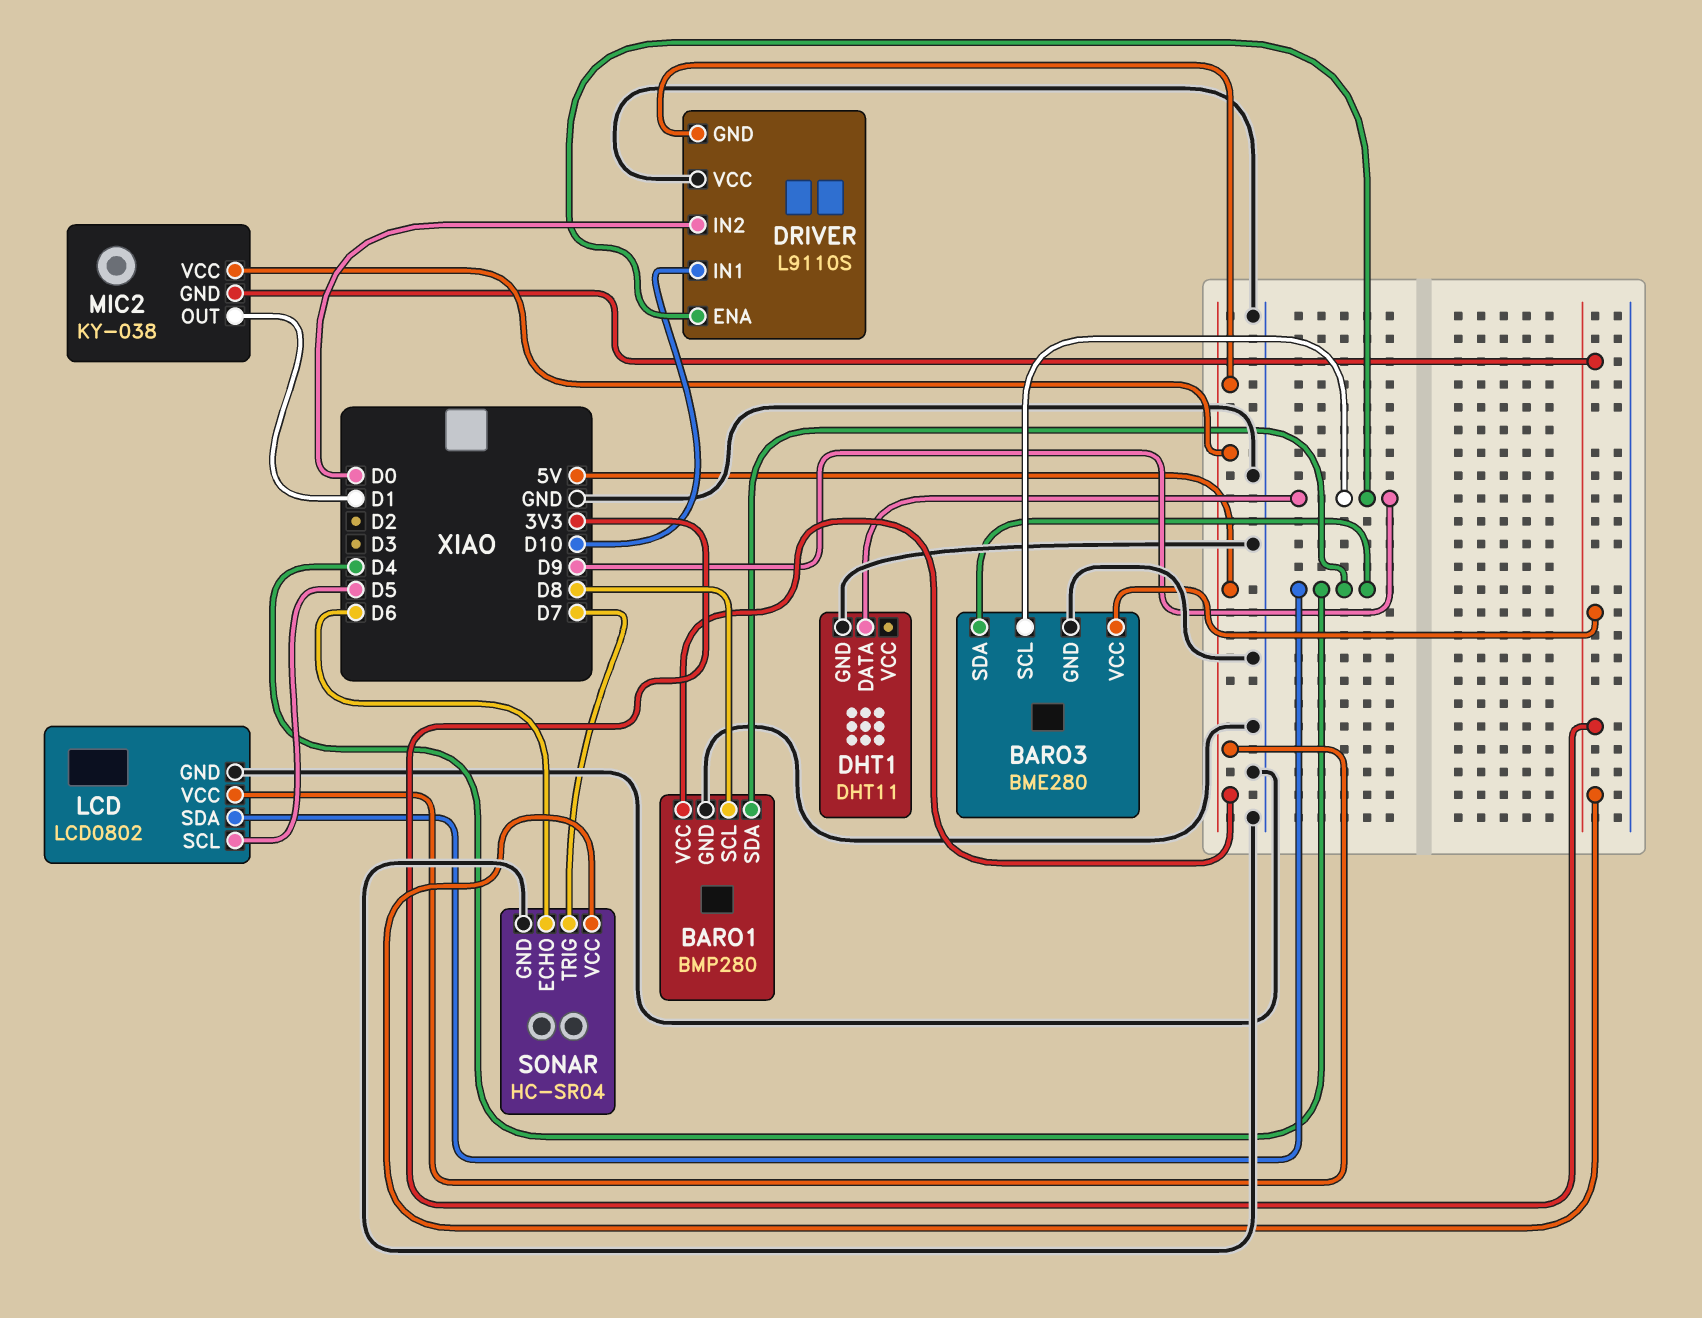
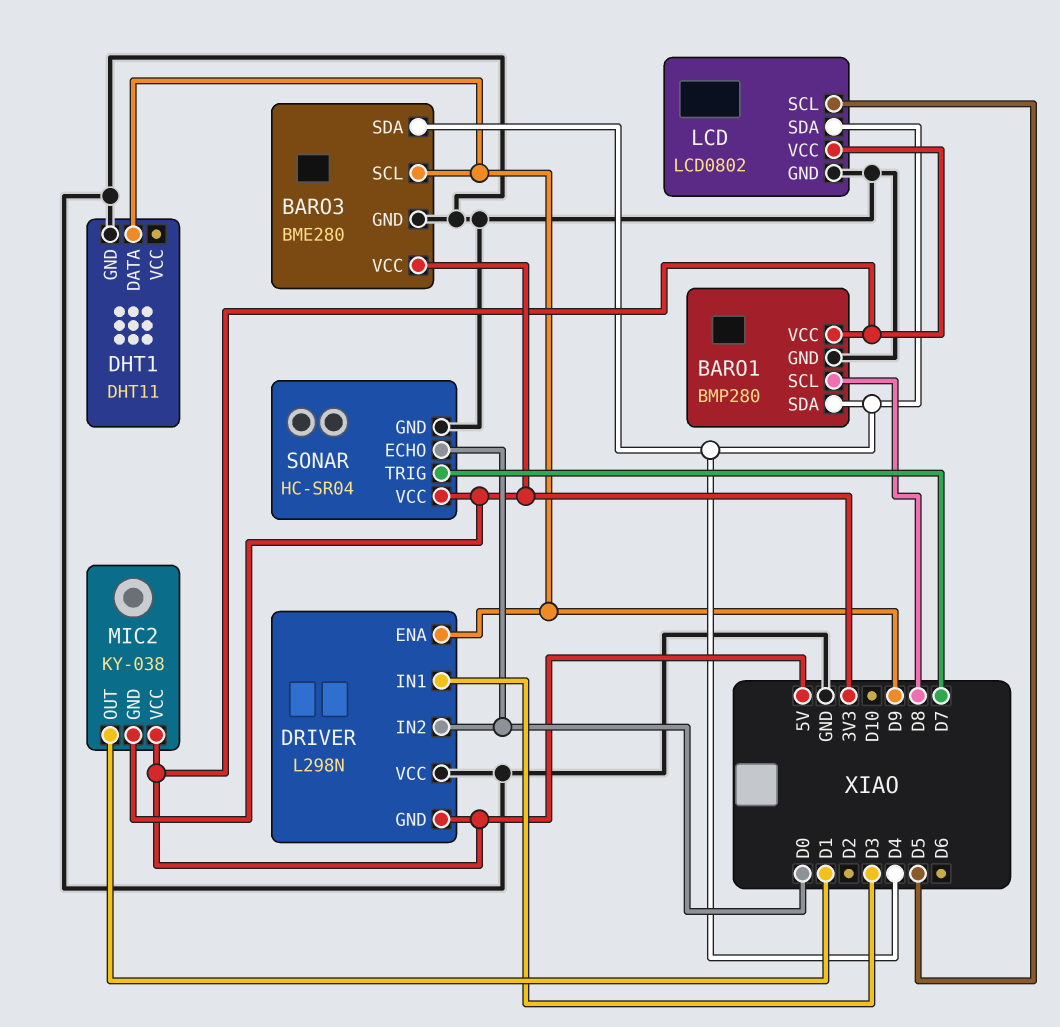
DRIVER: L9110S -> L298N
DRIVER pin IN1: D10 -> D3
SONAR pin ECHO: D6 -> D0

